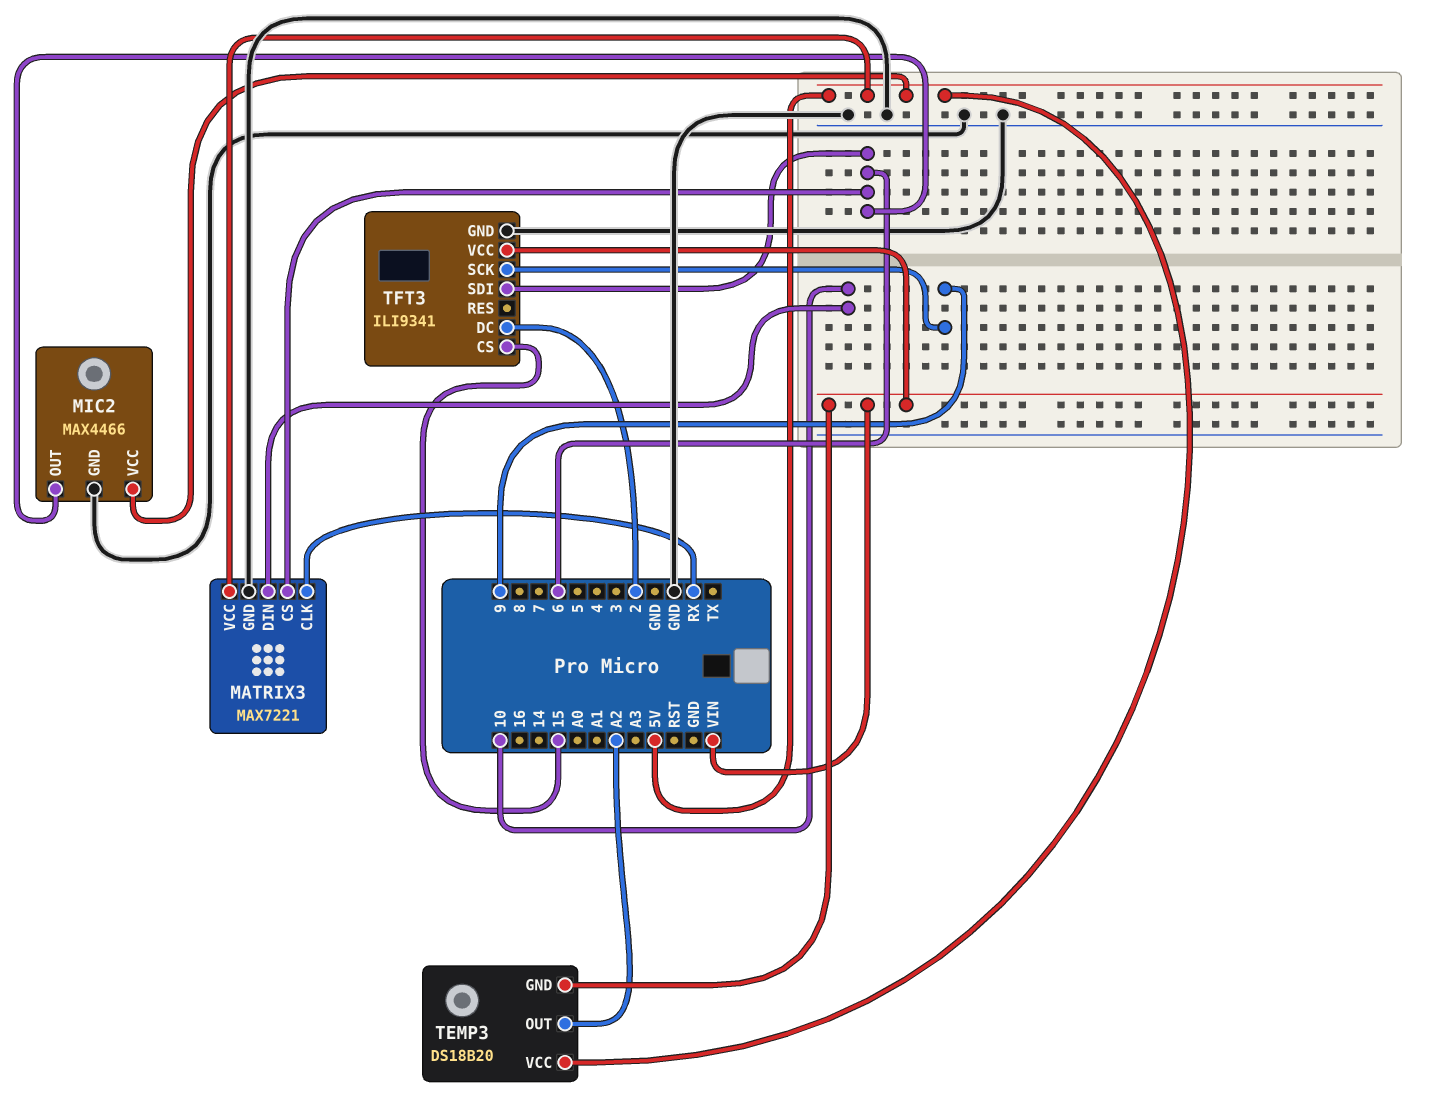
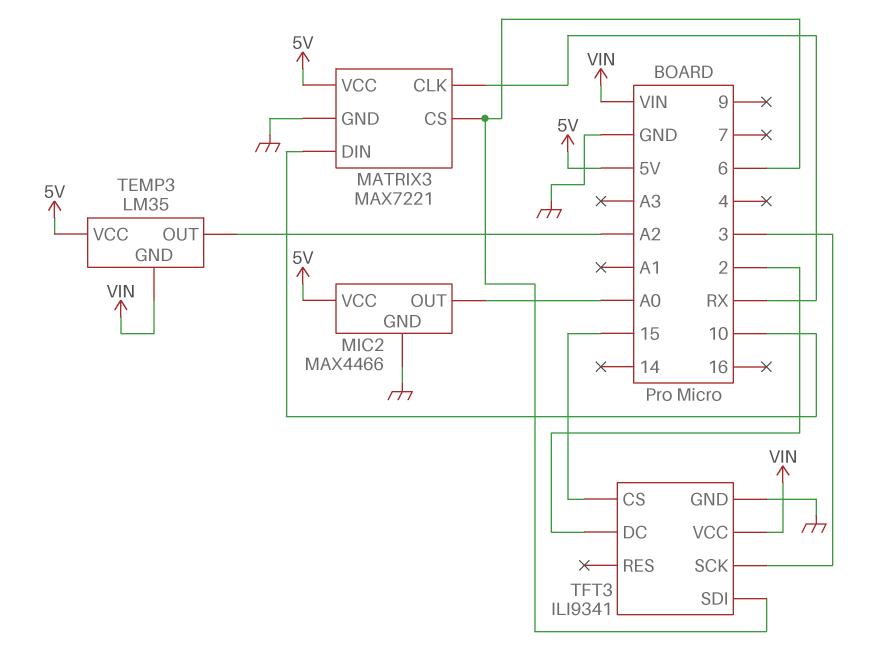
MIC2 pin OUT: 6 -> A0
TEMP3: DS18B20 -> LM35
TFT3 pin SCK: 9 -> 3

